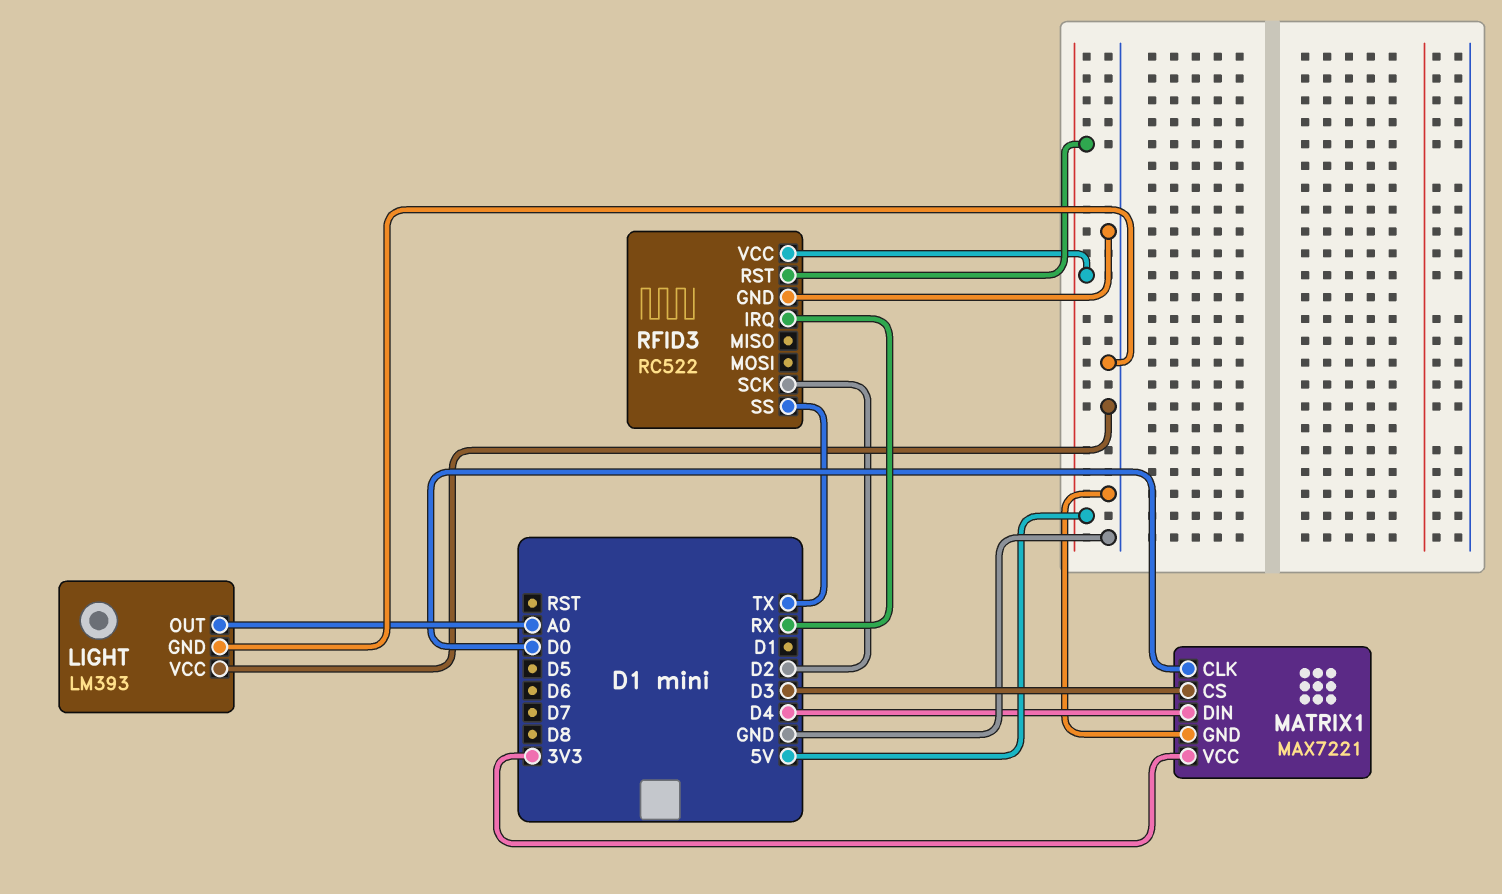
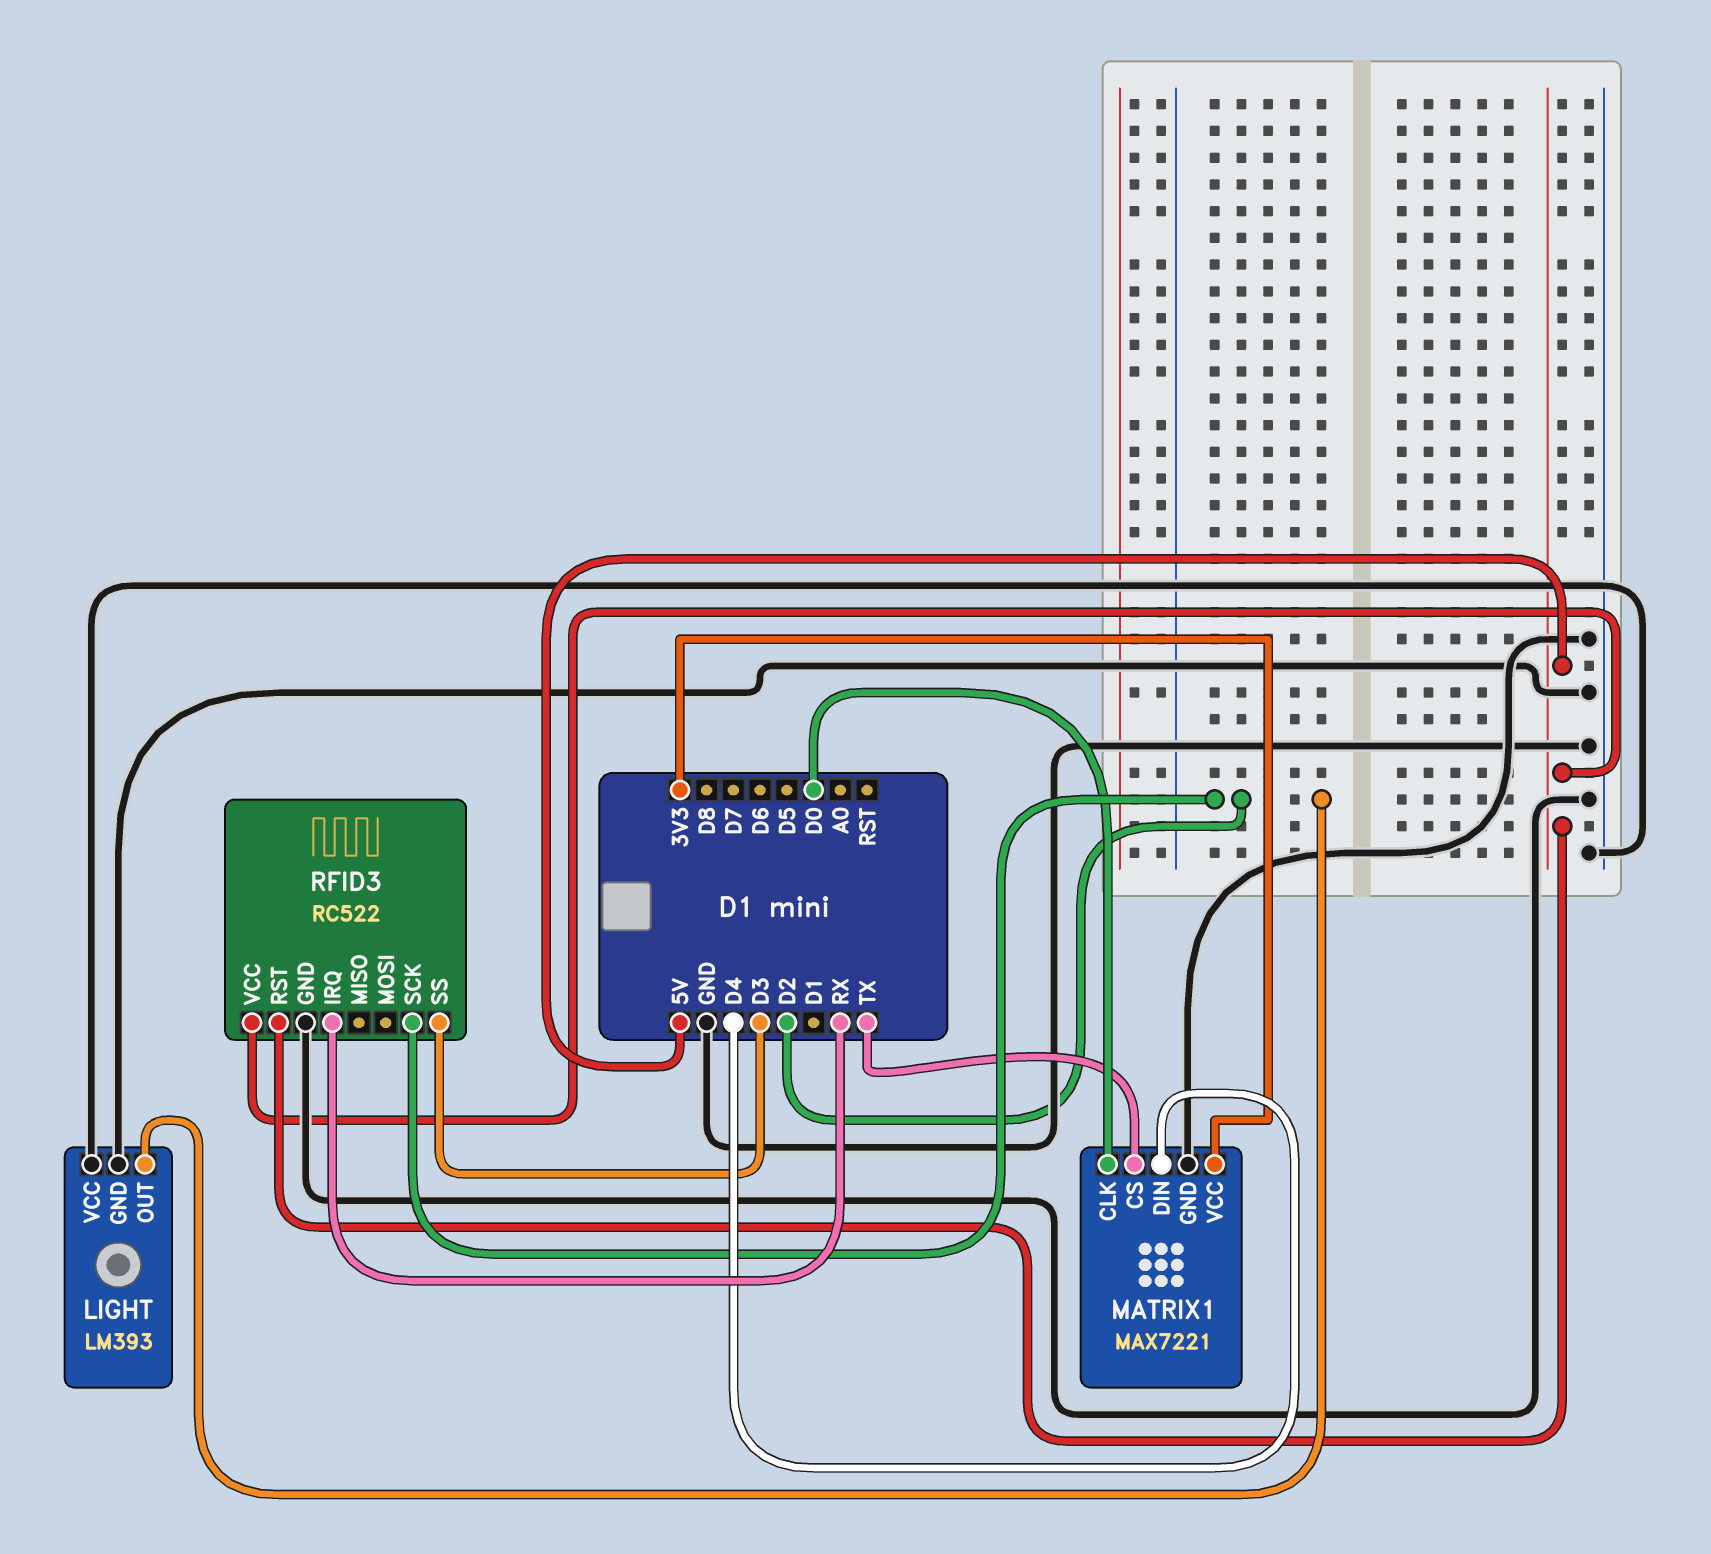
LIGHT pin OUT: A0 -> D2
MATRIX1 pin CS: D3 -> TX
RFID3 pin SS: TX -> D3

